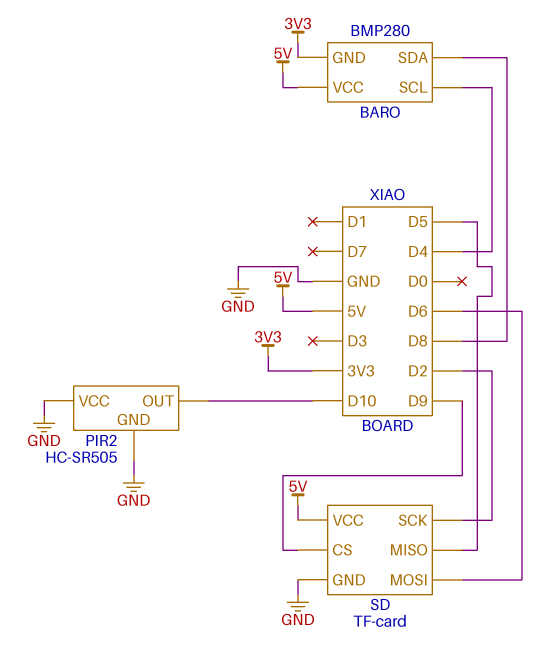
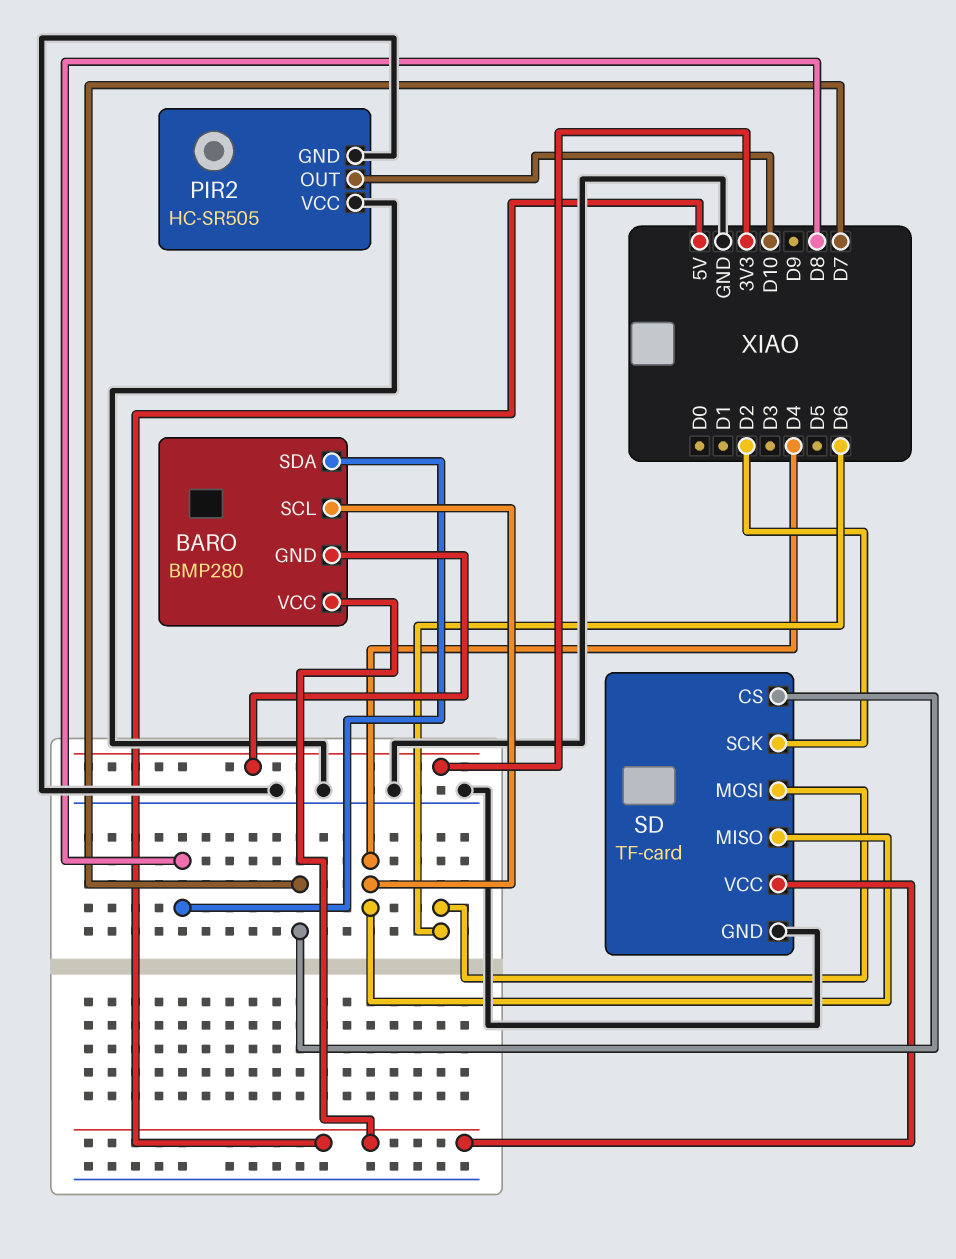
SD pin CS: D9 -> D7
SD pin MISO: D5 -> D4

